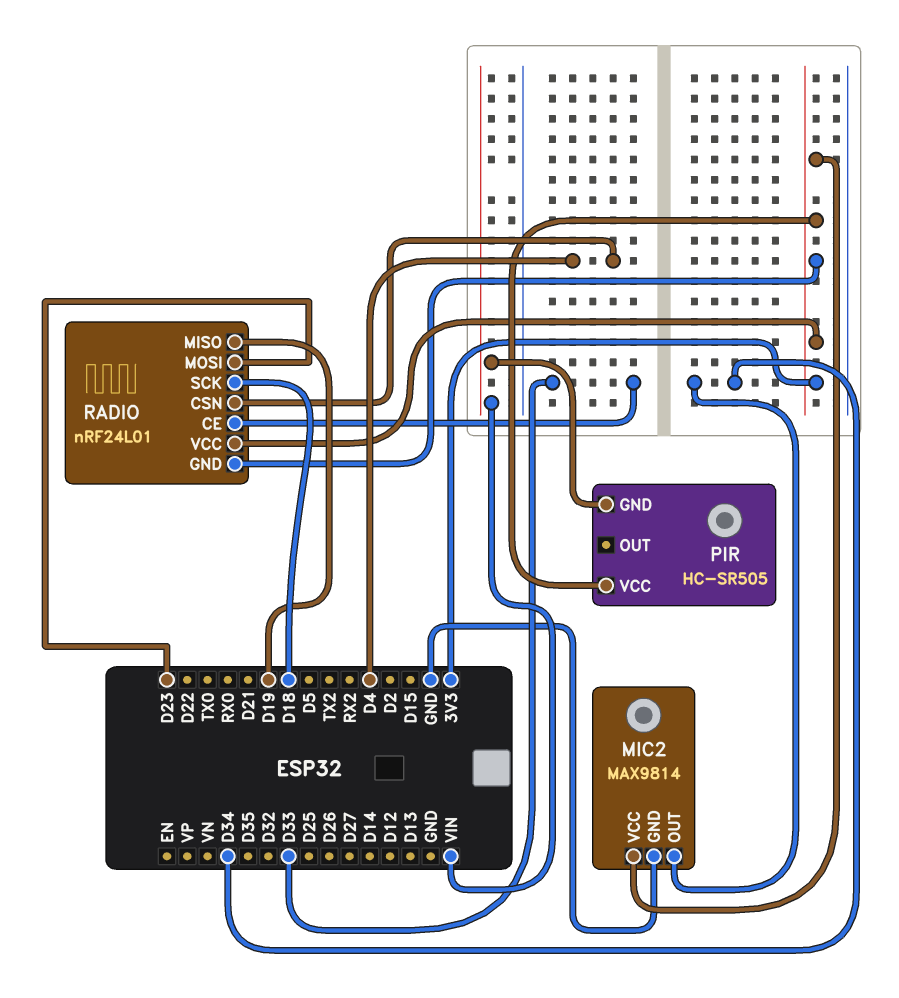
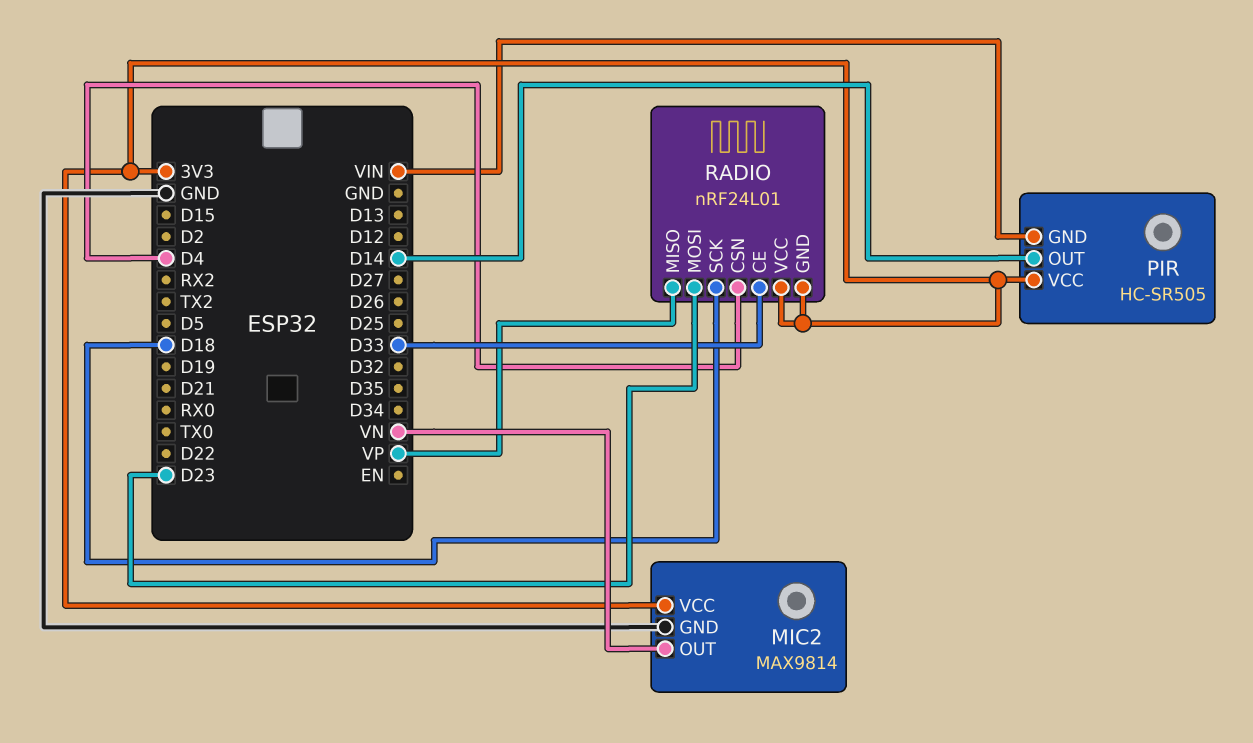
MIC2 pin OUT: D34 -> VN
PIR pin OUT: none -> D14
RADIO pin MISO: D19 -> VP

